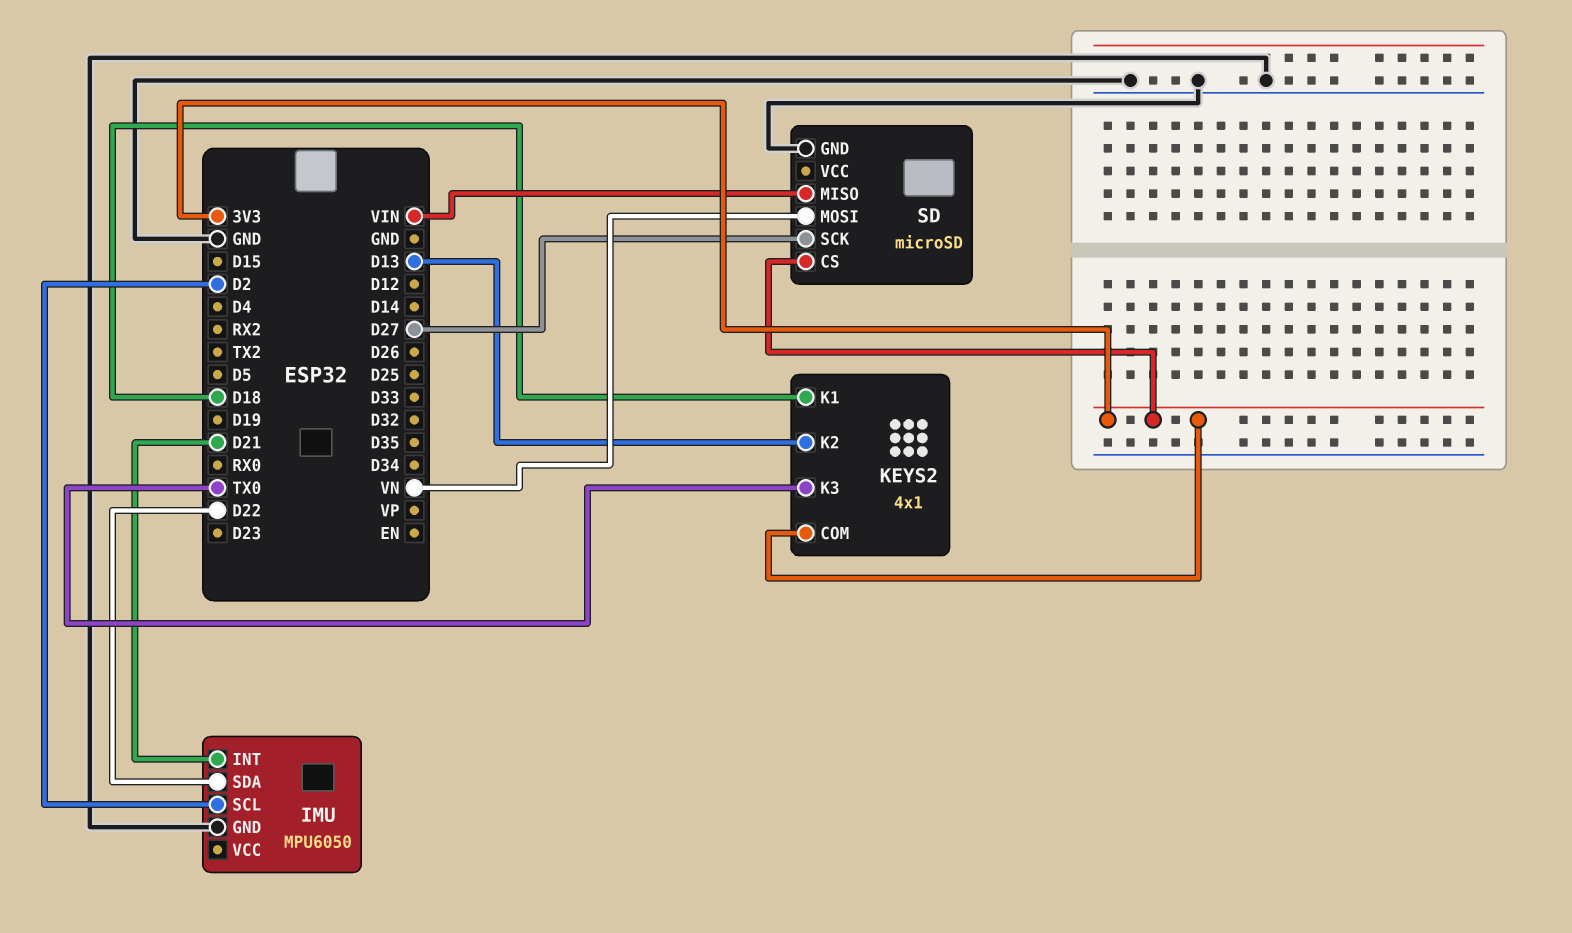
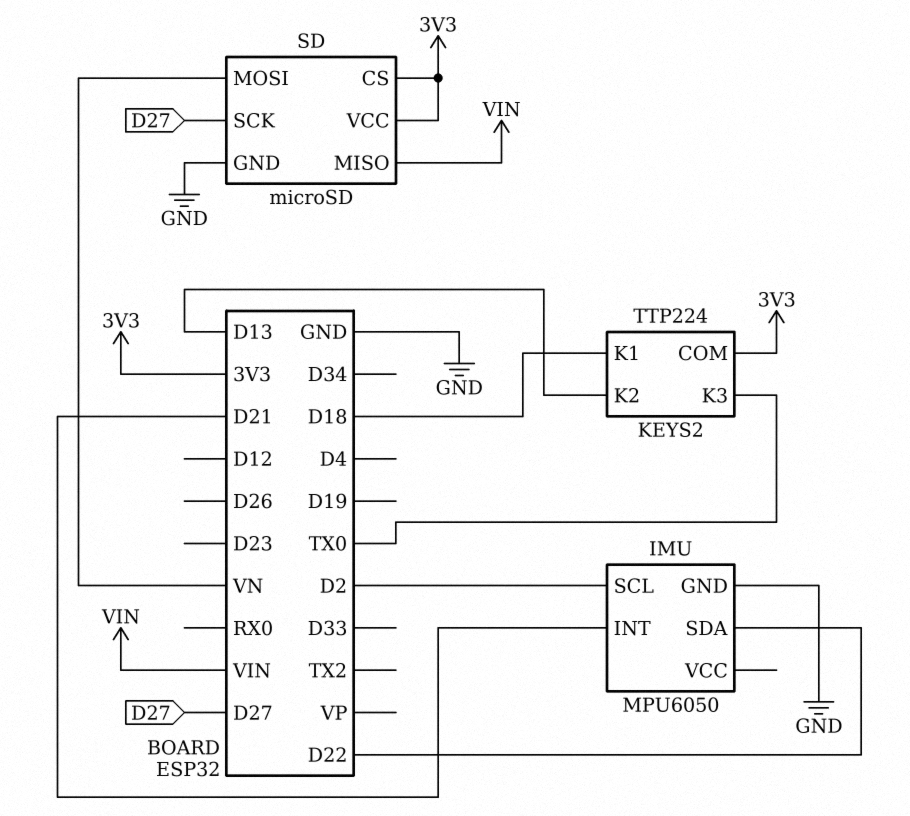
KEYS2: 4x1 -> TTP224
SD pin VCC: none -> 3V3

